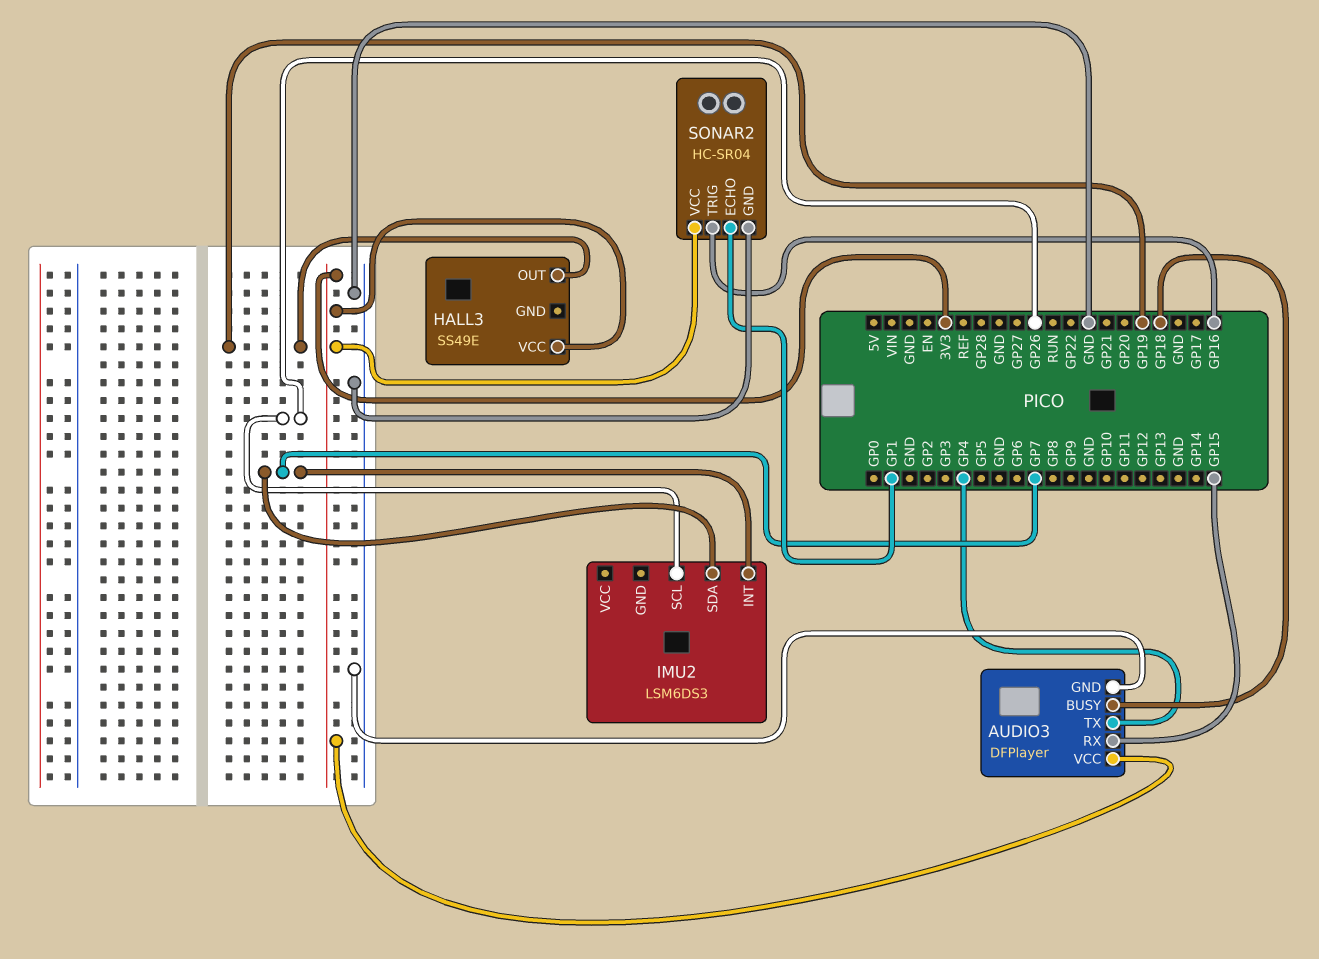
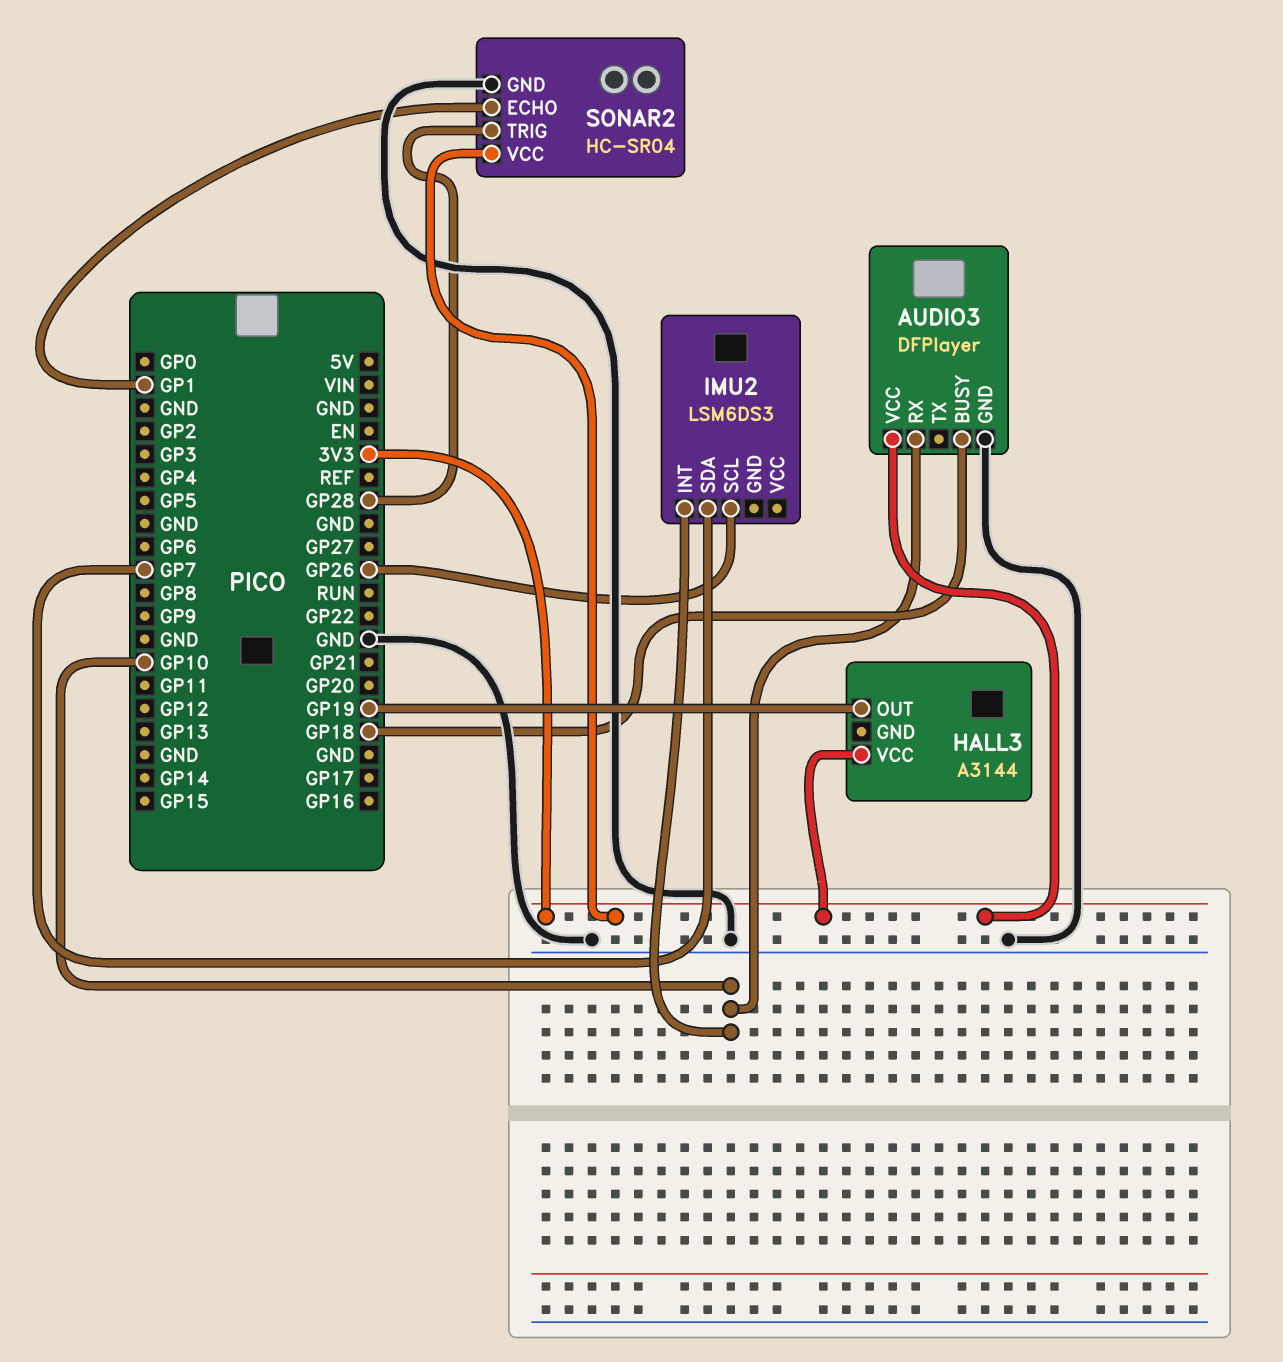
AUDIO3 pin RX: GP15 -> GP10
AUDIO3 pin TX: GP4 -> none
HALL3: SS49E -> A3144
IMU2 pin INT: GP7 -> GP10
SONAR2 pin TRIG: GP16 -> GP28

